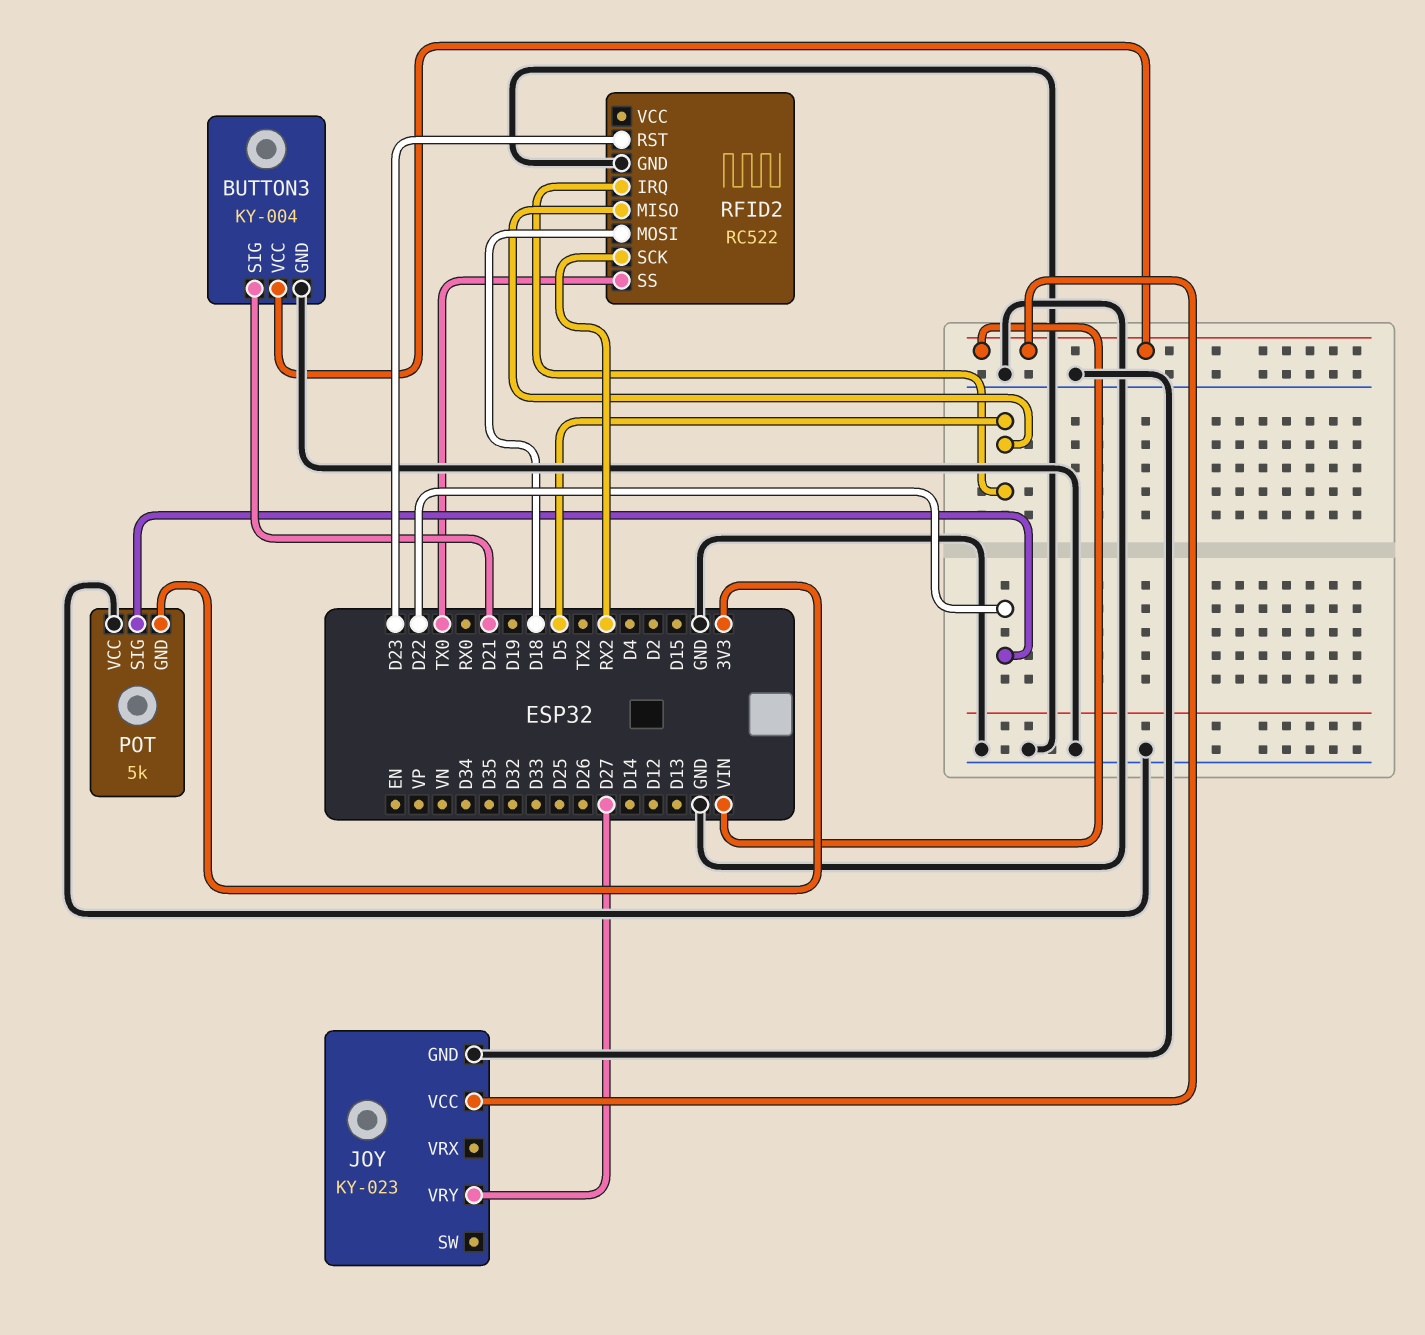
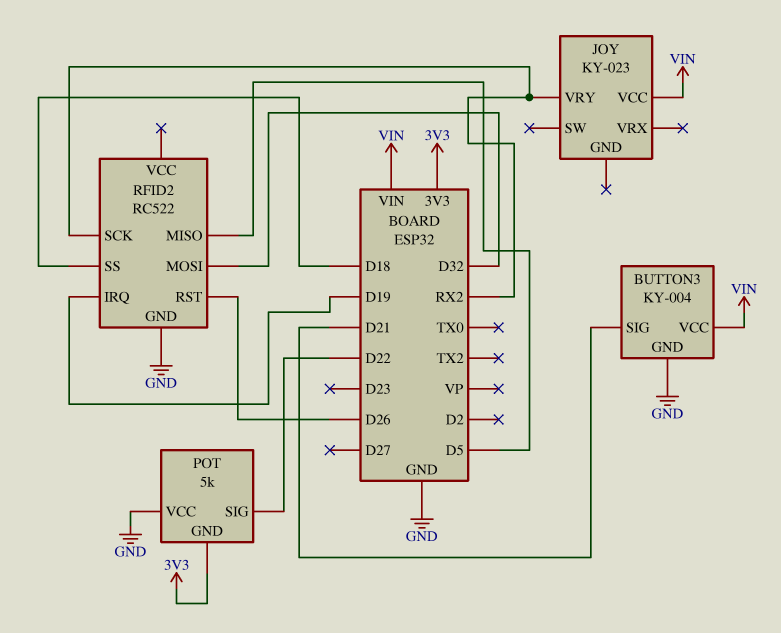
JOY pin GND: GND -> none
JOY pin VRY: D27 -> RX2
RFID2 pin IRQ: D5 -> D19
RFID2 pin MOSI: D18 -> D32
RFID2 pin RST: D23 -> D26
RFID2 pin SS: TX0 -> D18

